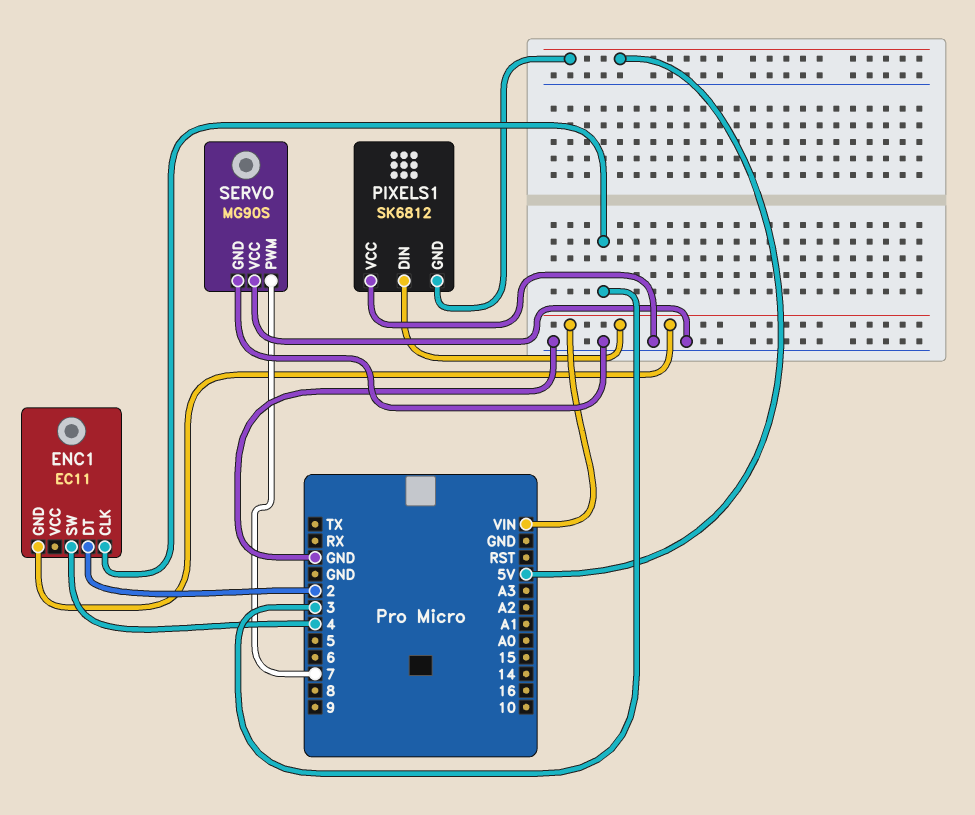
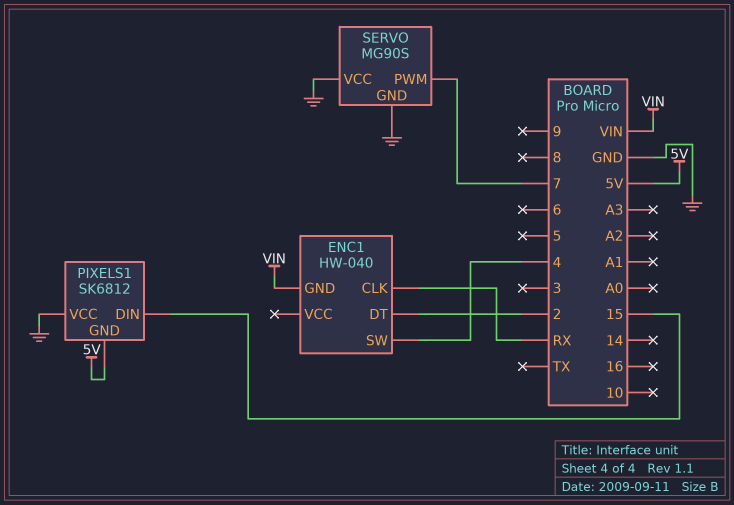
ENC1: EC11 -> HW-040
ENC1 pin CLK: 3 -> RX
PIXELS1 pin DIN: VIN -> 15

